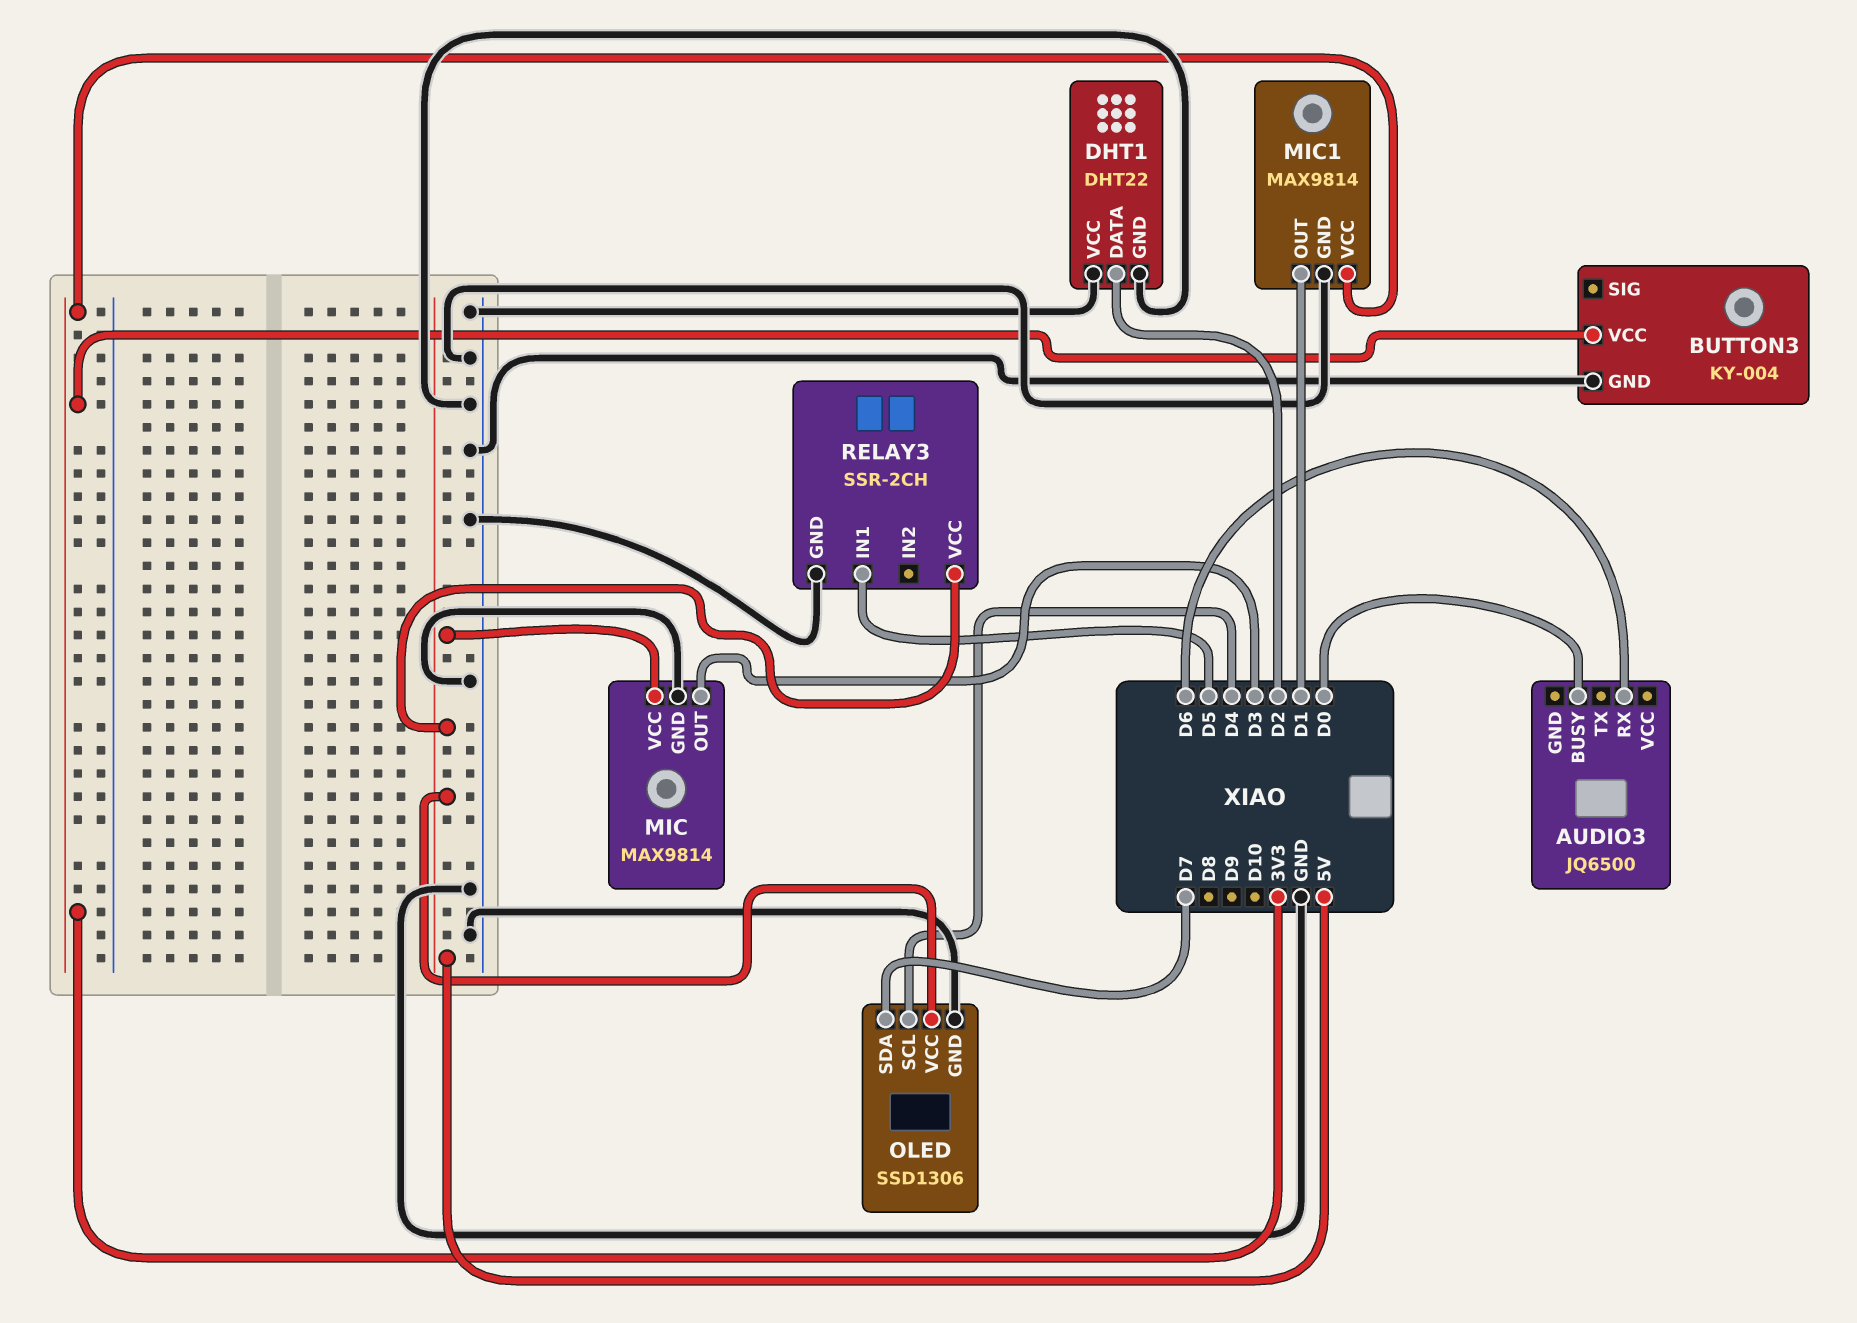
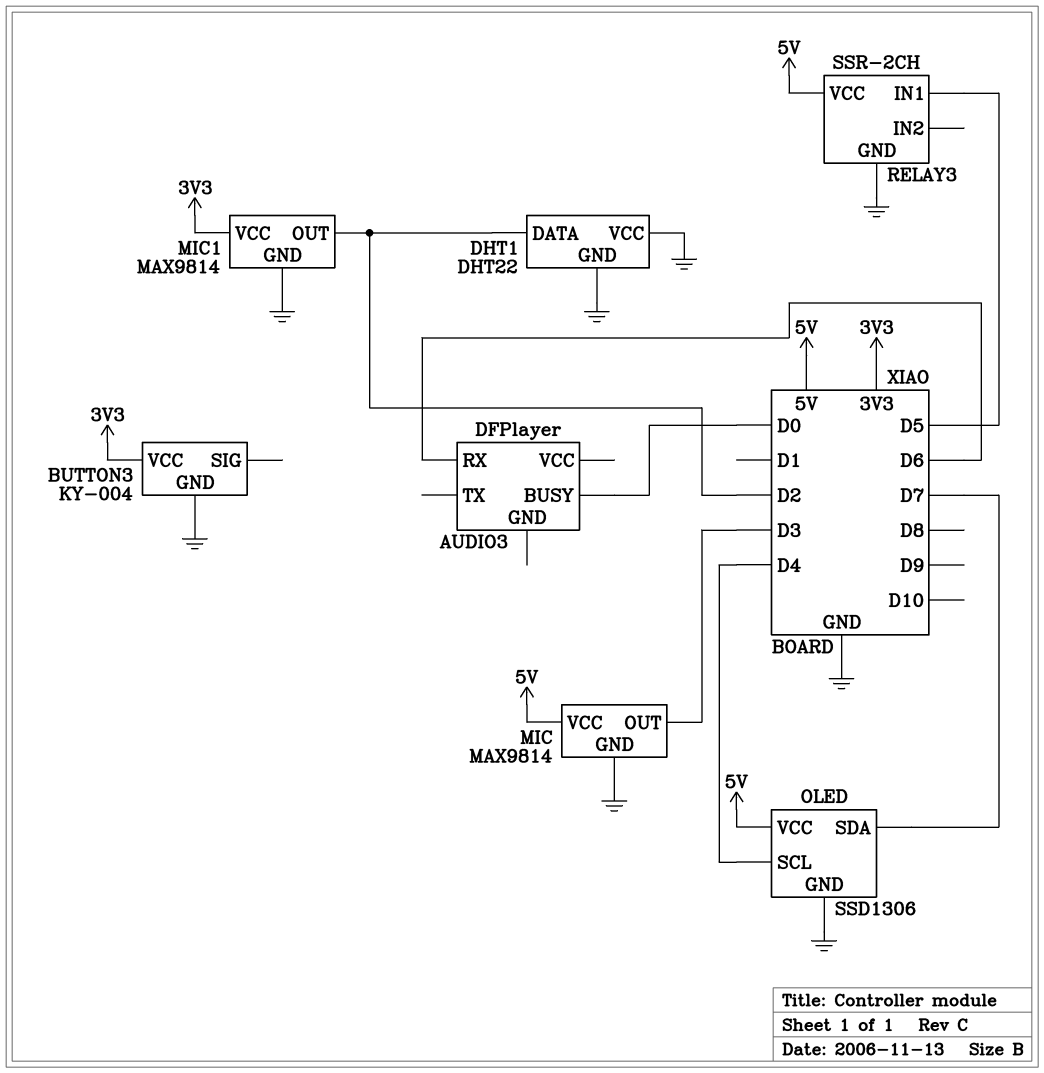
AUDIO3: JQ6500 -> DFPlayer
MIC1 pin OUT: D1 -> D2

